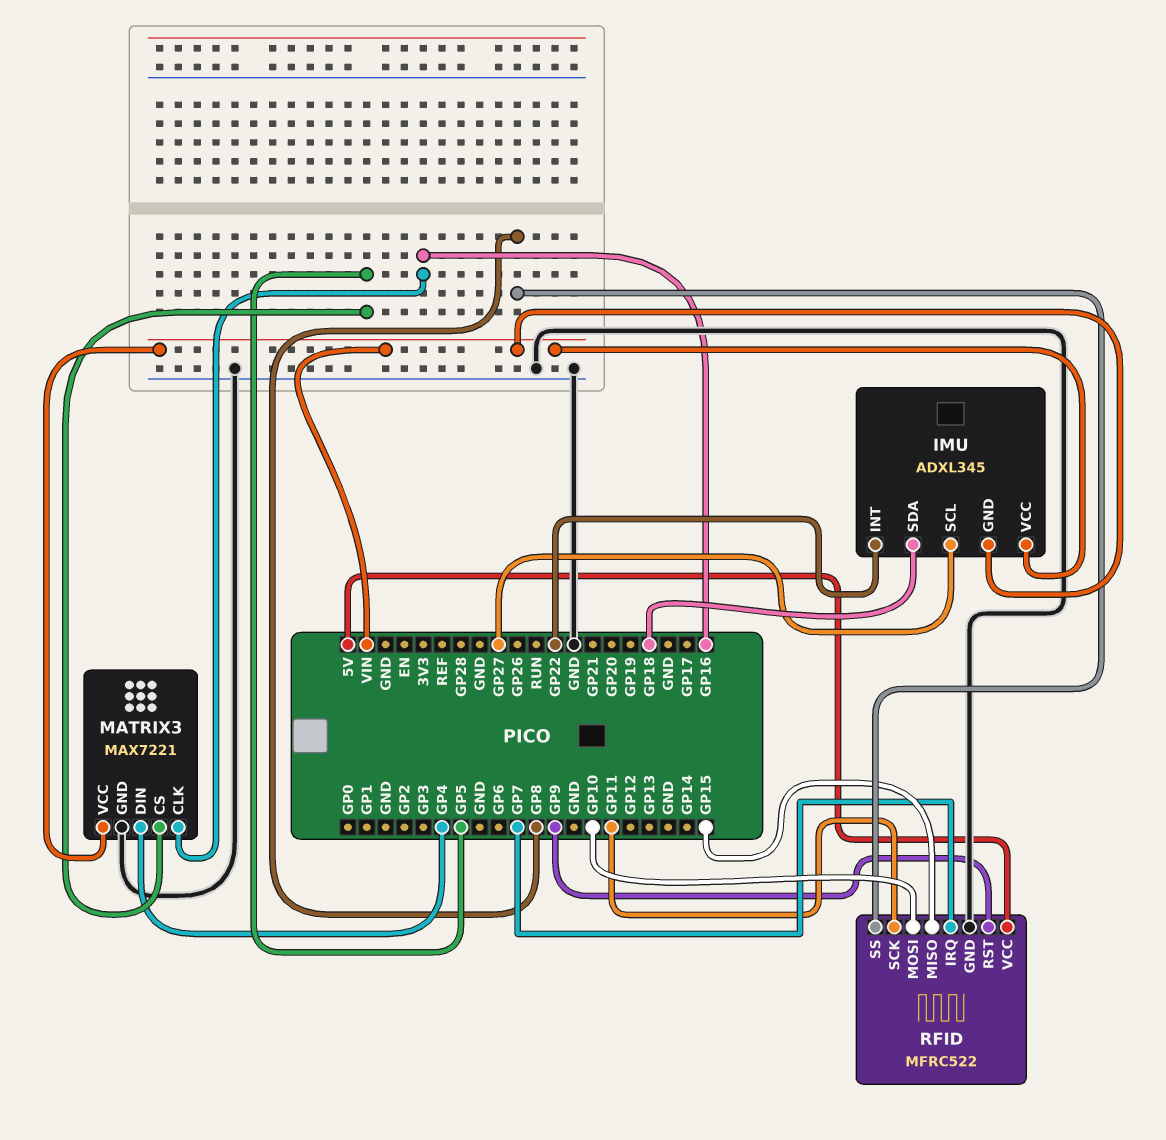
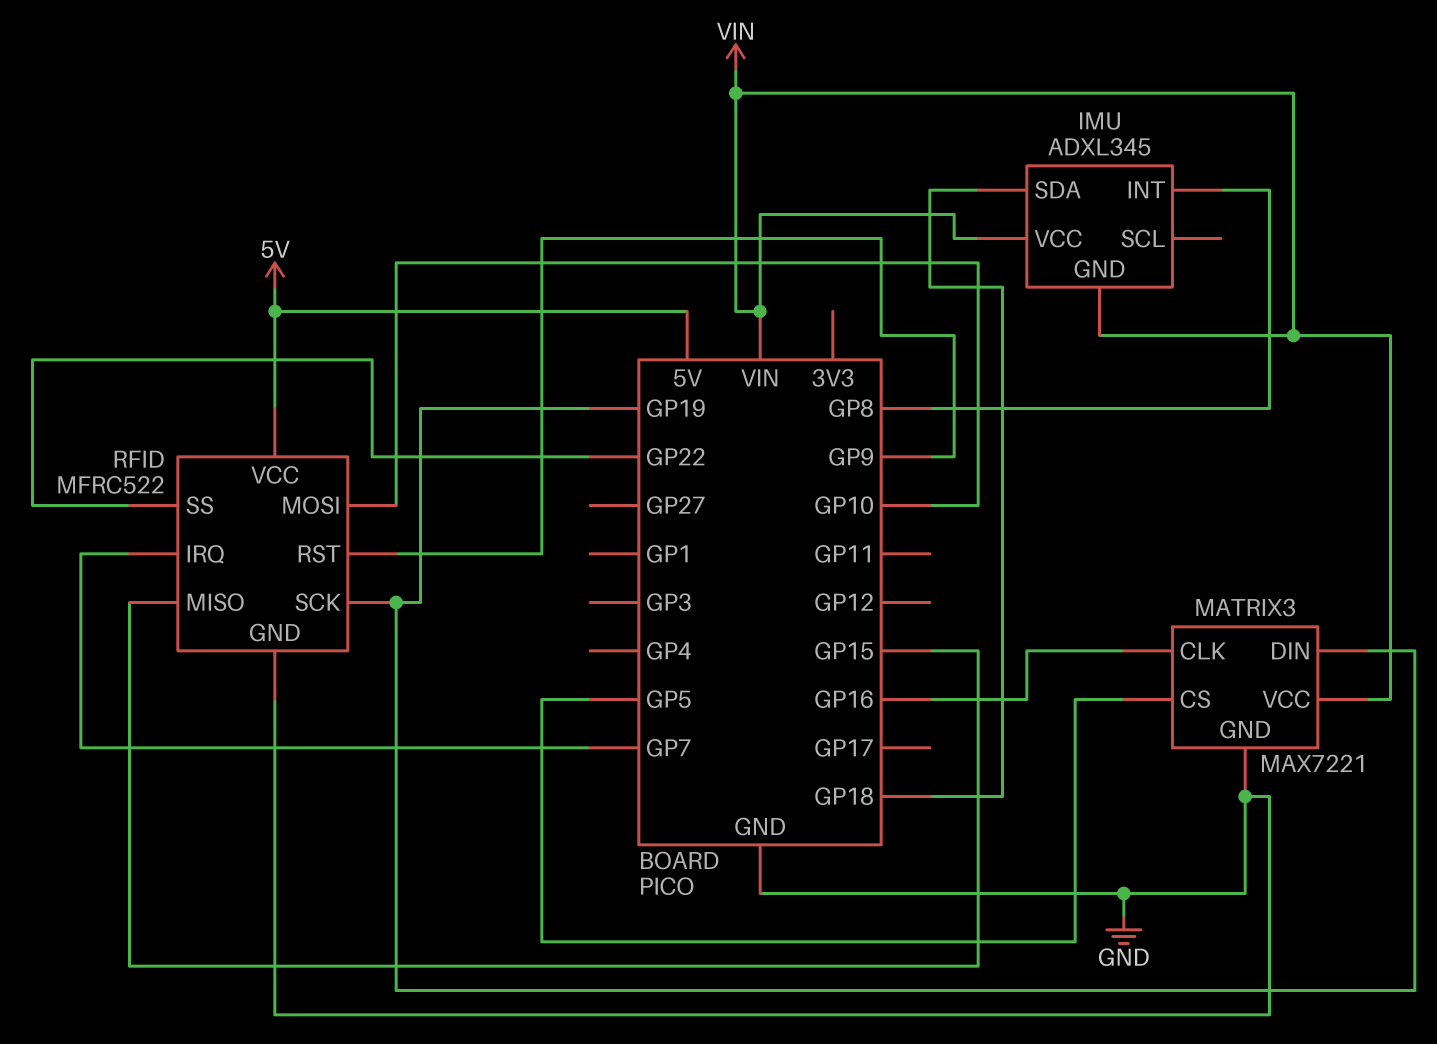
IMU pin INT: GP22 -> GP8
IMU pin SCL: GP27 -> none
MATRIX3 pin DIN: GP4 -> GP19
RFID pin SCK: GP11 -> GP19
RFID pin SS: GP8 -> GP22

